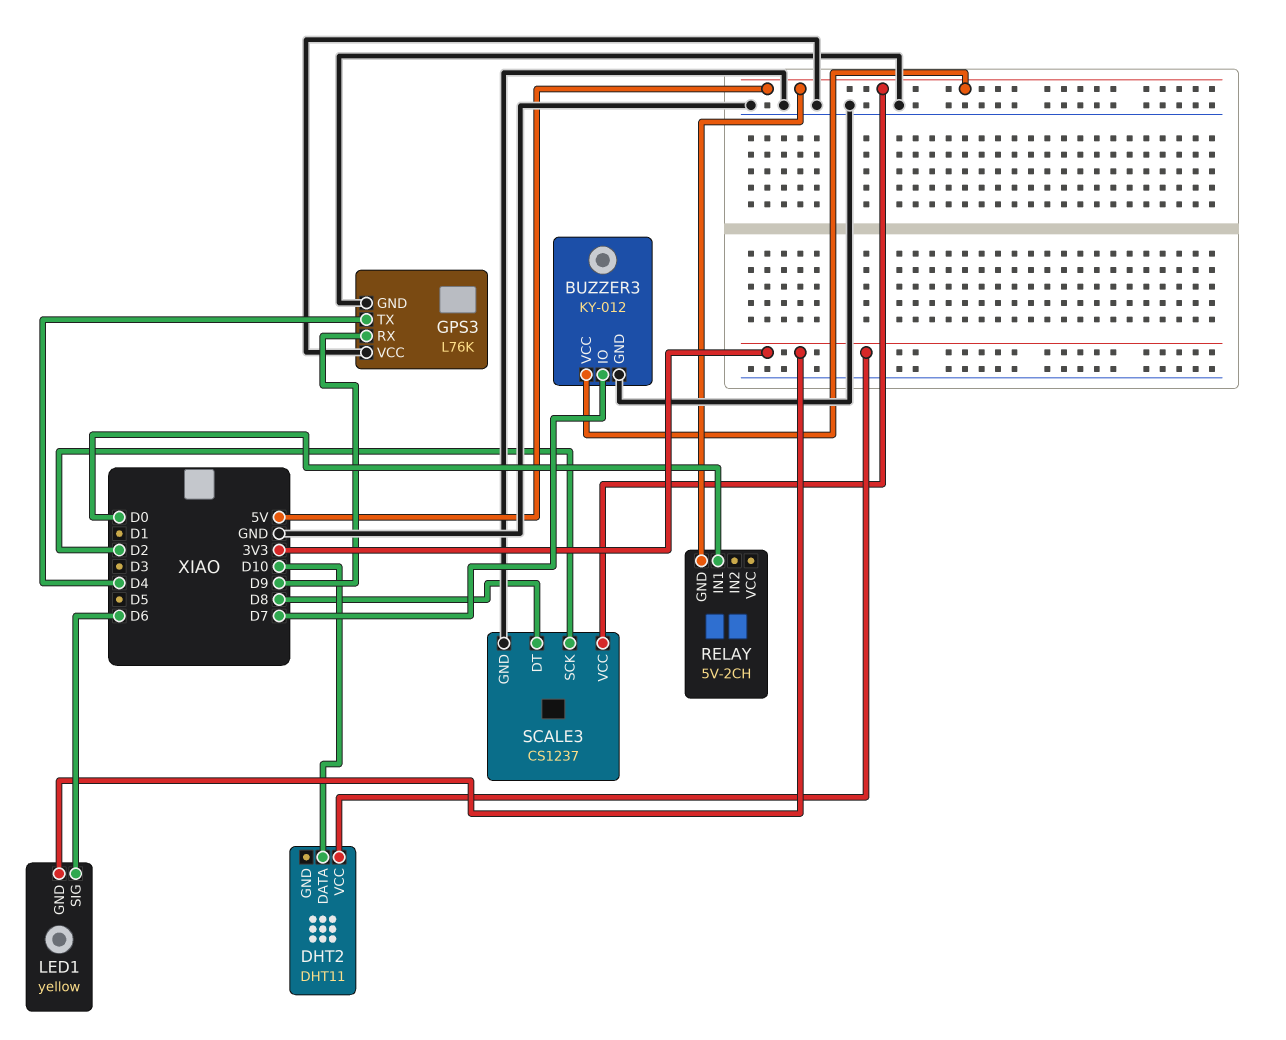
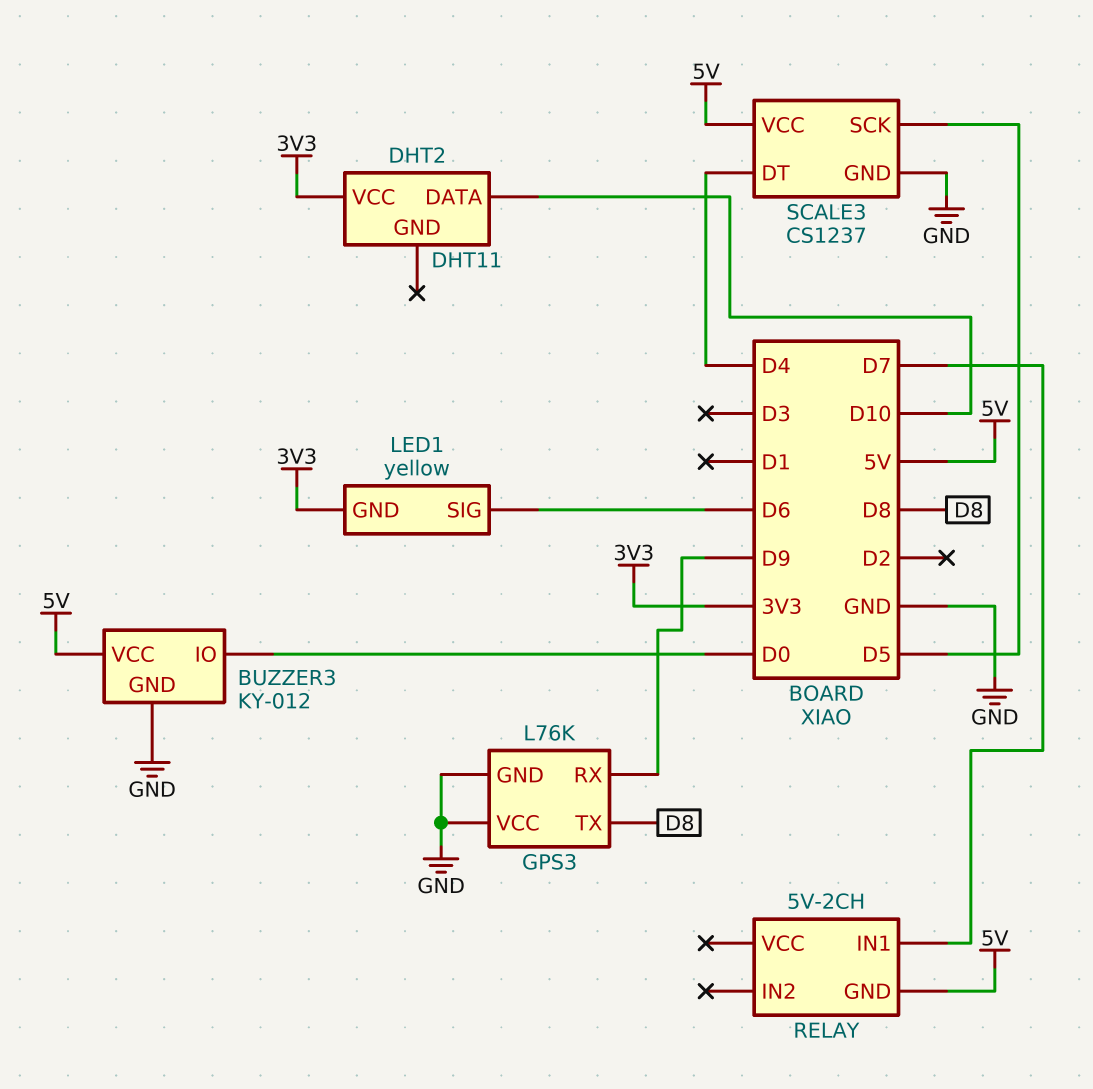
BUZZER3 pin IO: D7 -> D0
GPS3 pin TX: D4 -> D8
RELAY pin IN1: D0 -> D7
SCALE3 pin DT: D8 -> D4
SCALE3 pin SCK: D2 -> D5

